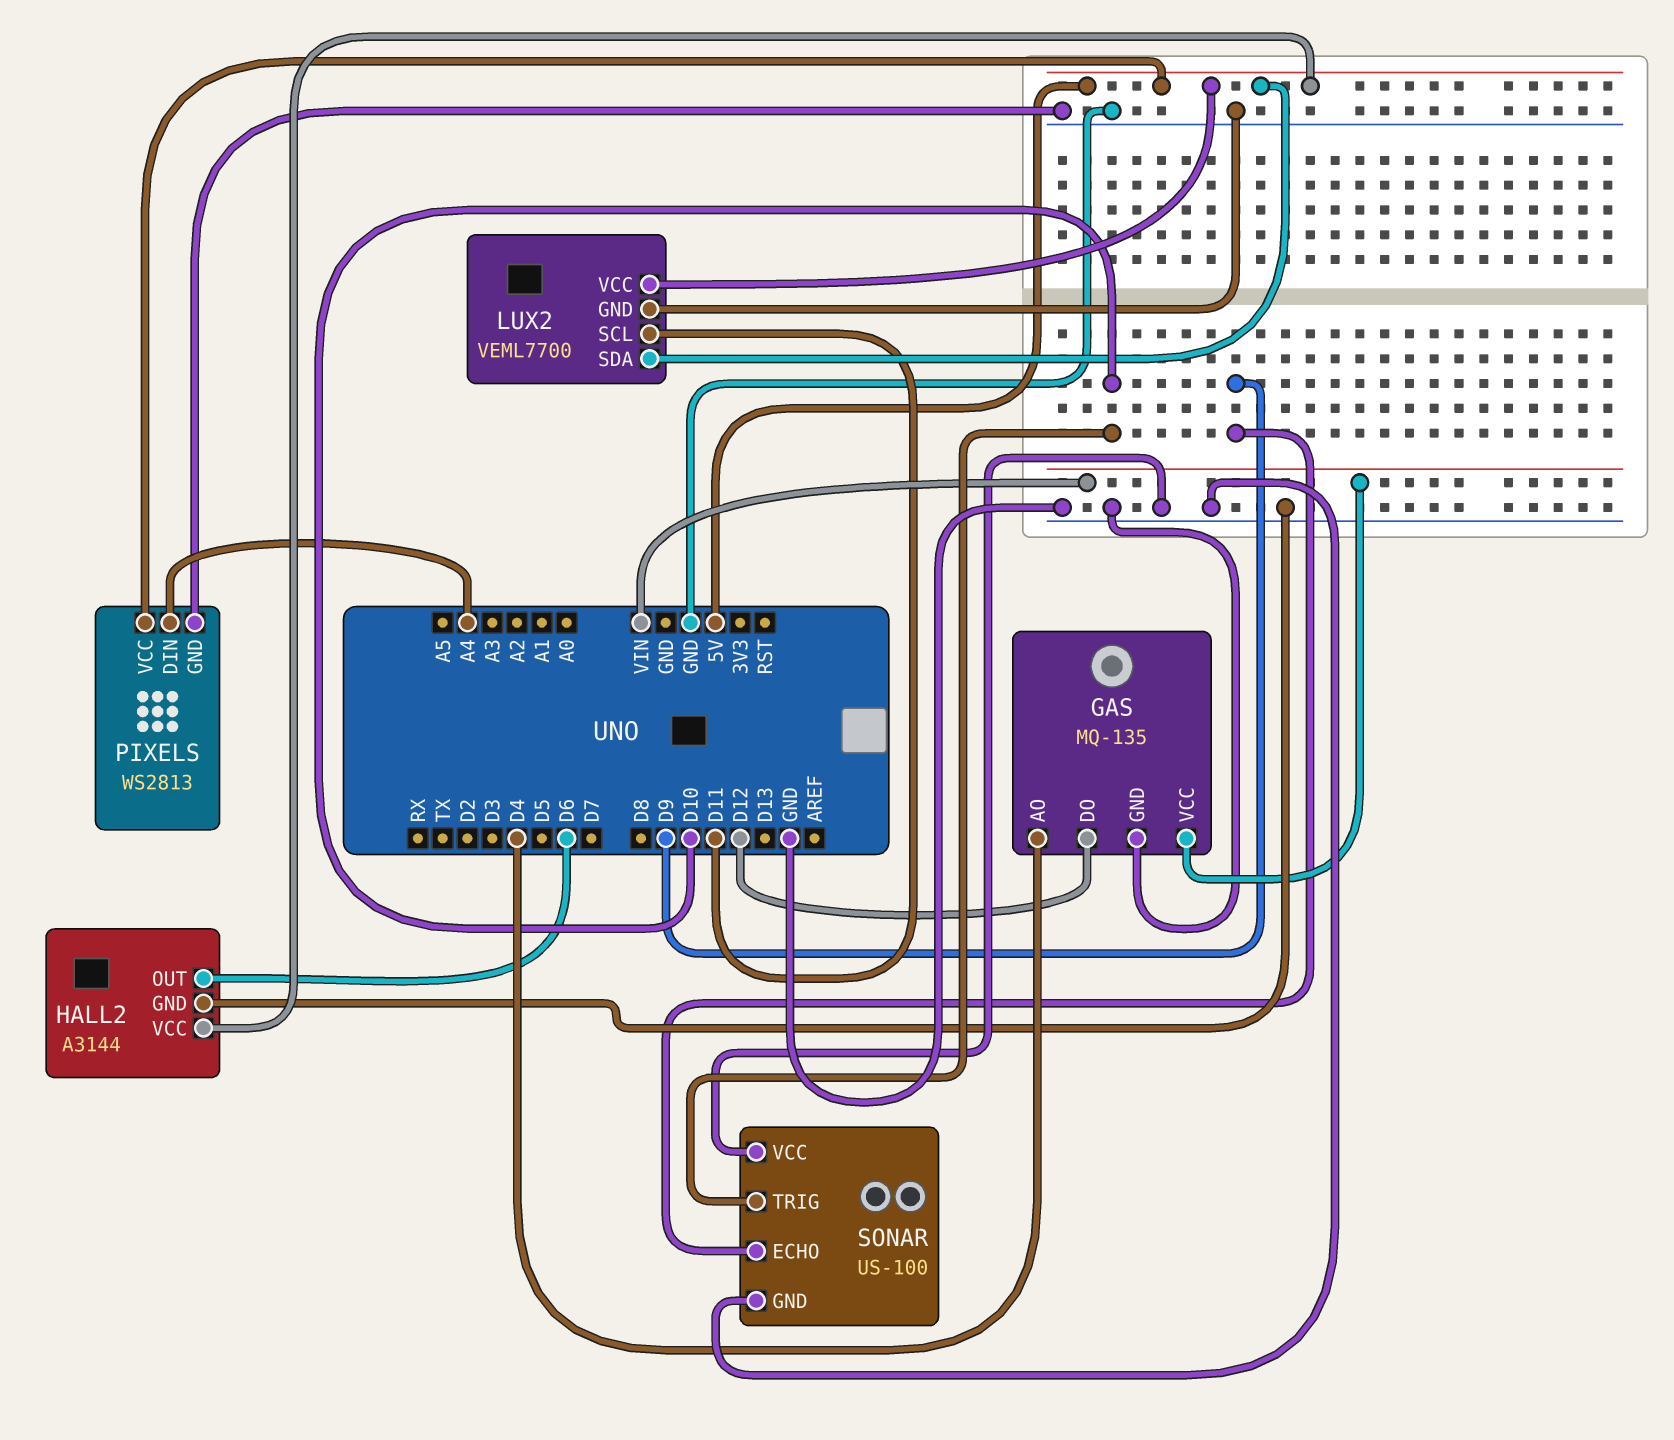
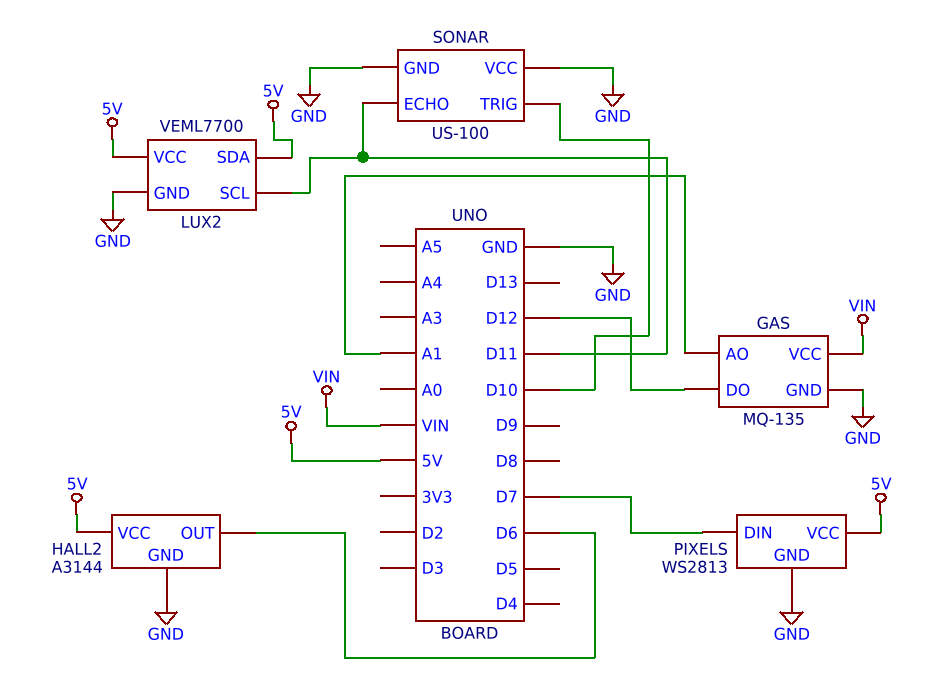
GAS pin AO: D4 -> A1
PIXELS pin DIN: A4 -> D7
SONAR pin ECHO: D9 -> D11

